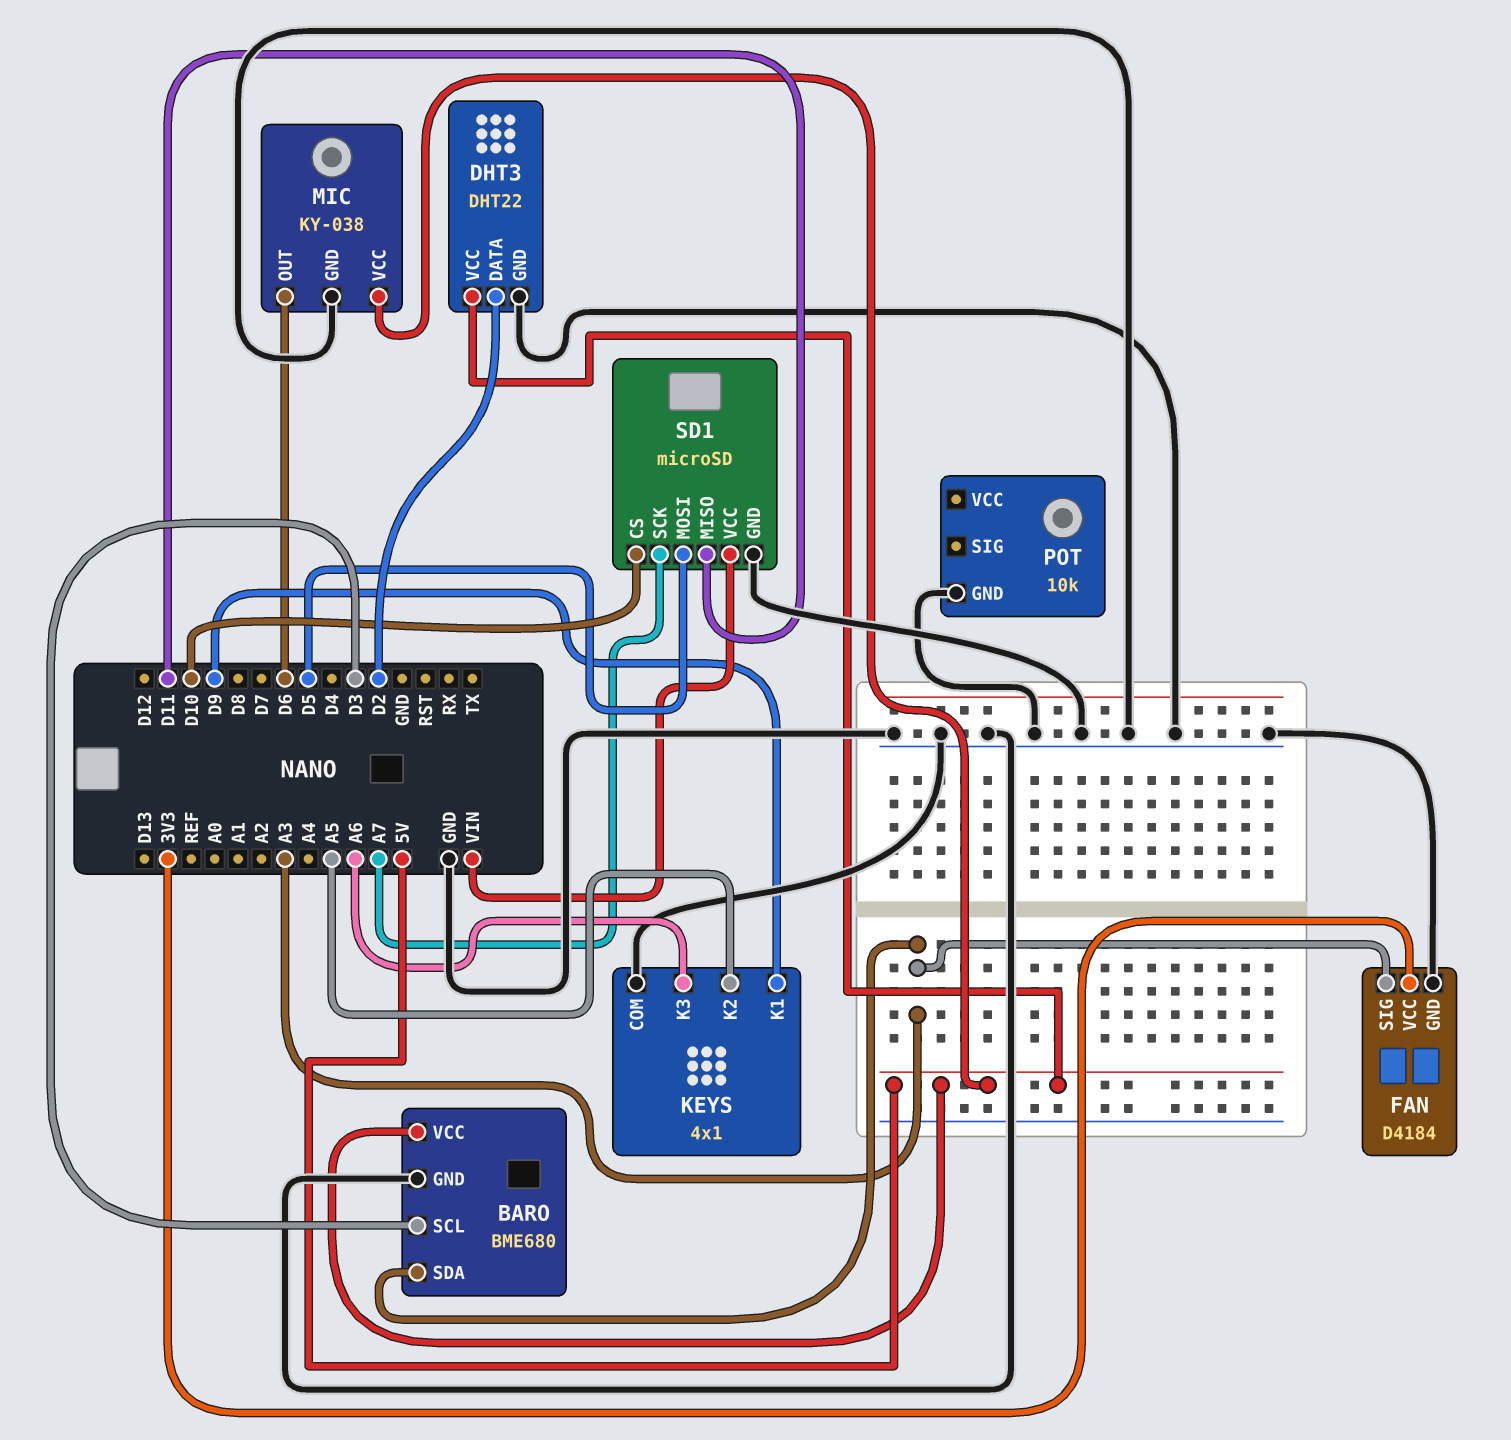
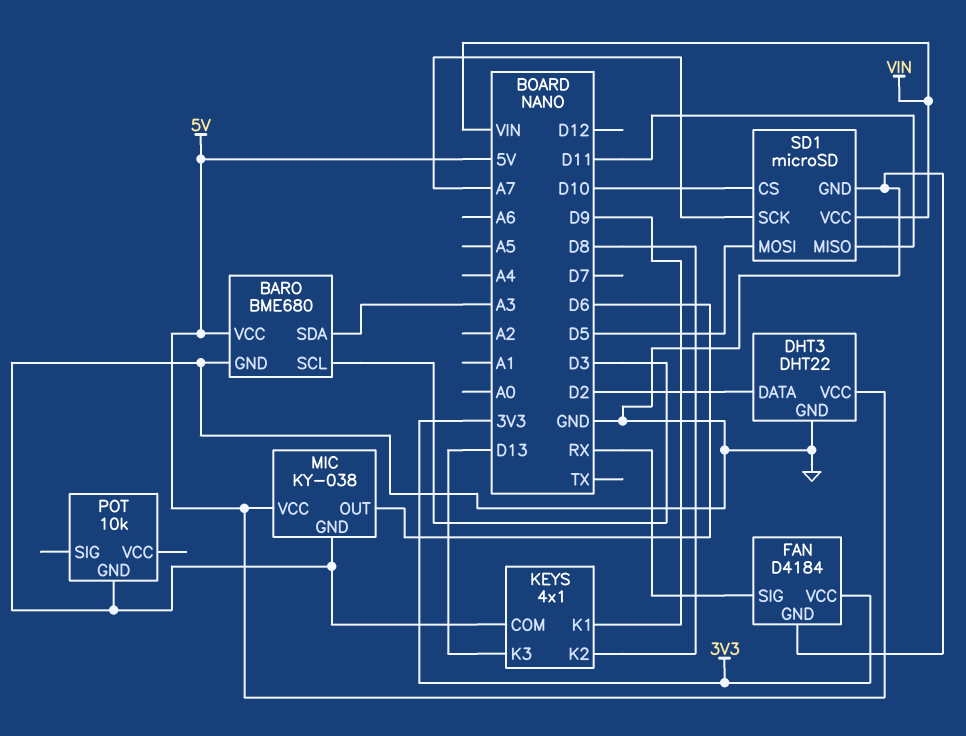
FAN pin SIG: A3 -> RX
KEYS pin K2: A5 -> D8
KEYS pin K3: A6 -> D13

